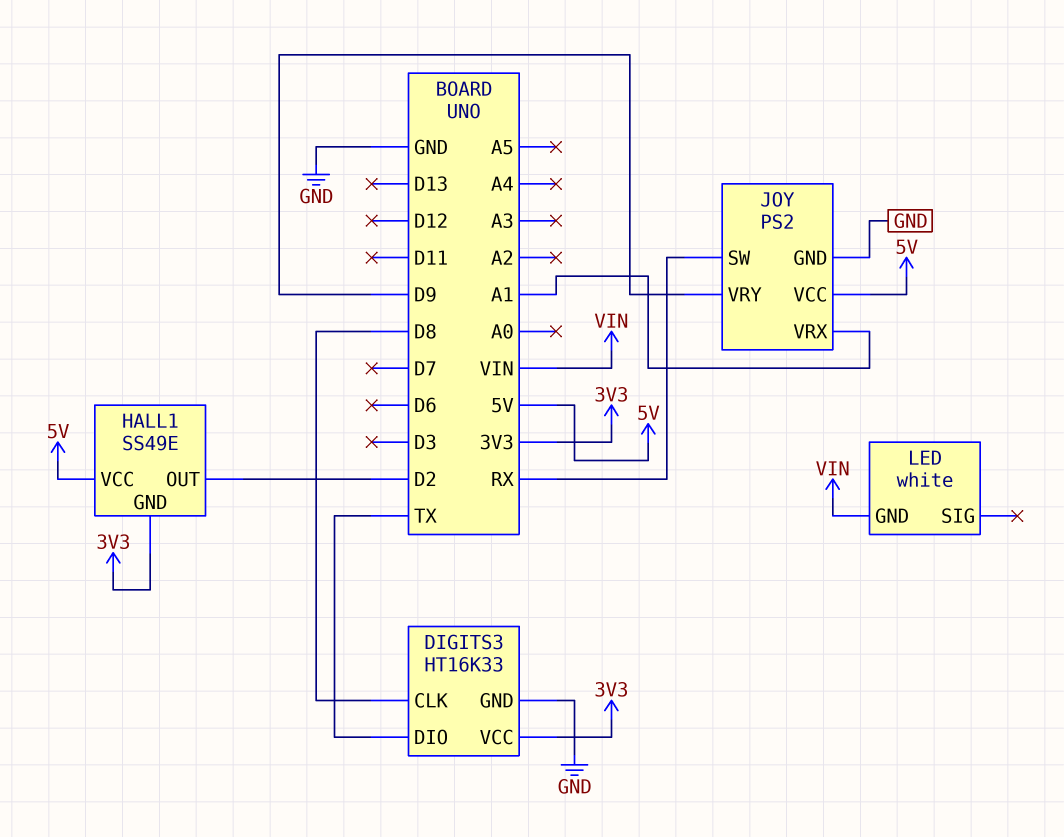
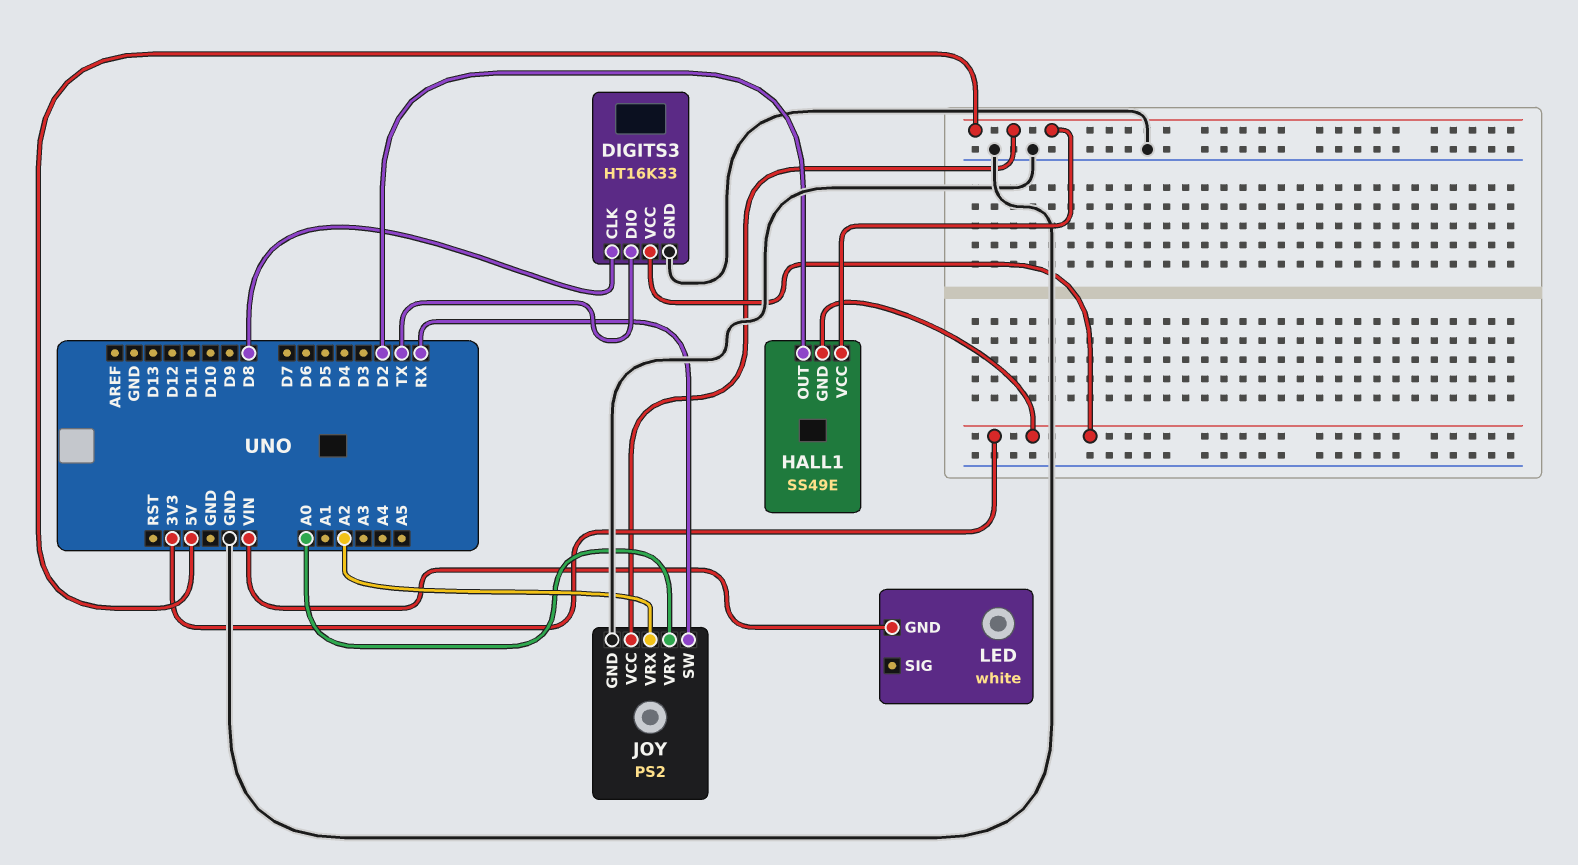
JOY pin VRX: A1 -> A2
JOY pin VRY: D9 -> A0

